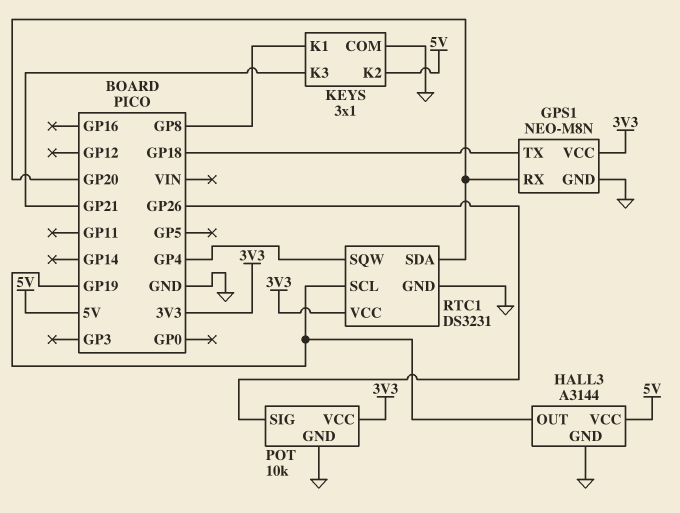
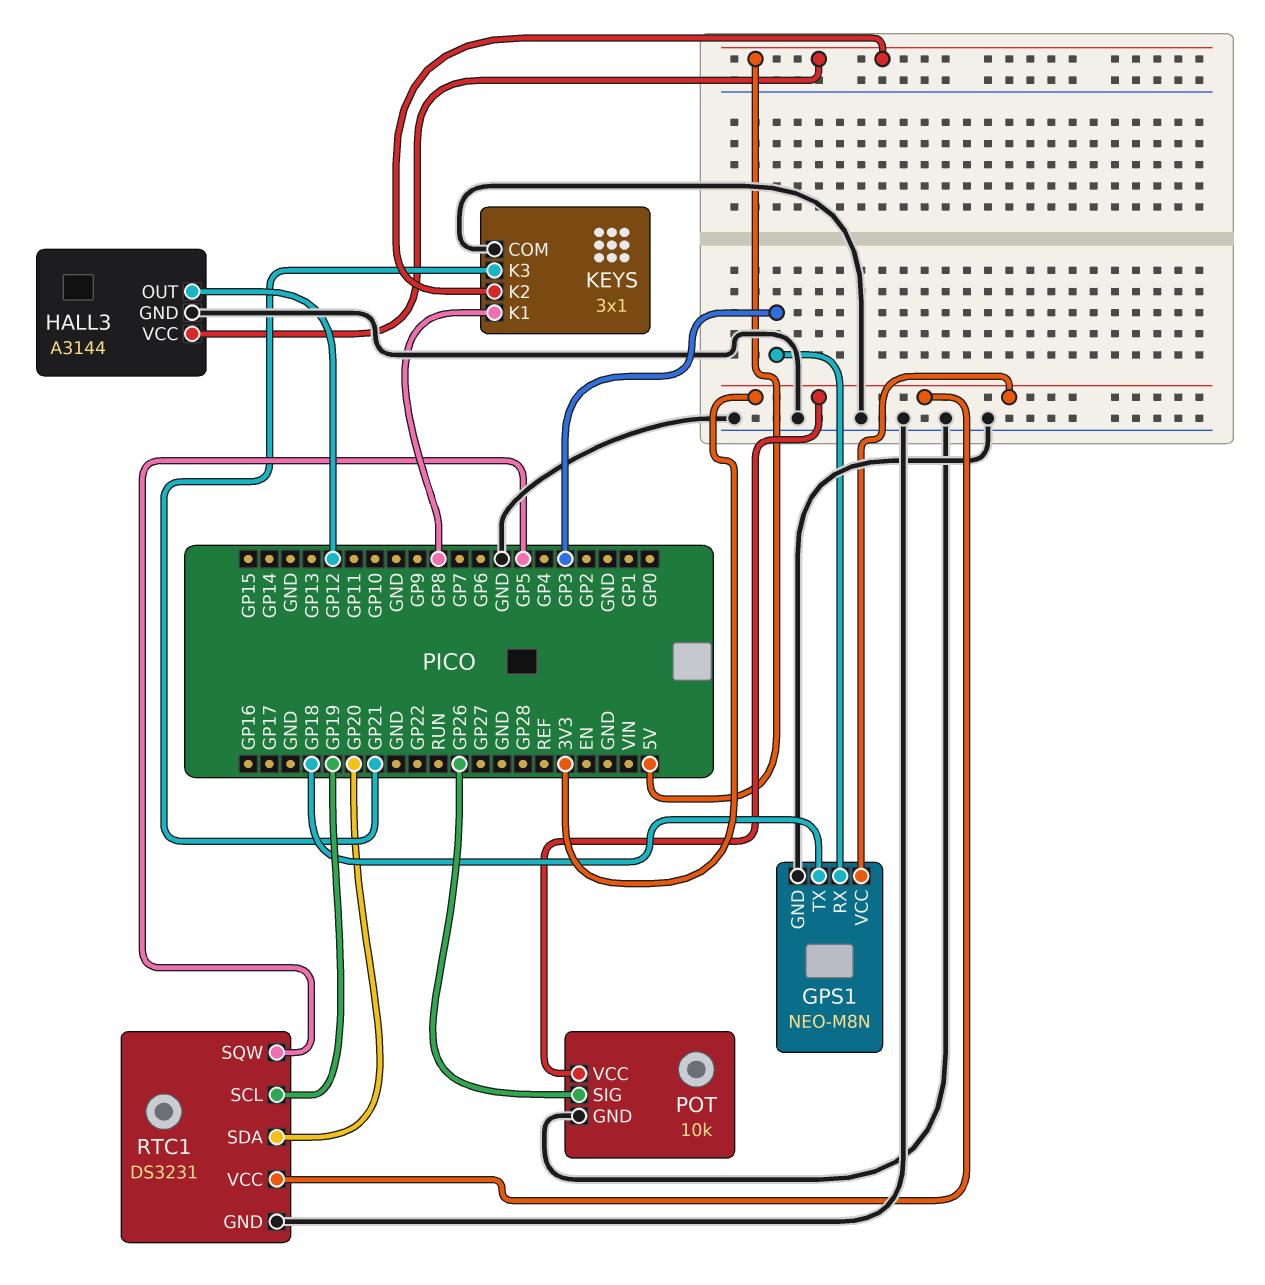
GPS1 pin RX: GP20 -> GP3
HALL3 pin OUT: GP19 -> GP12
RTC1 pin SQW: GP4 -> GP5

